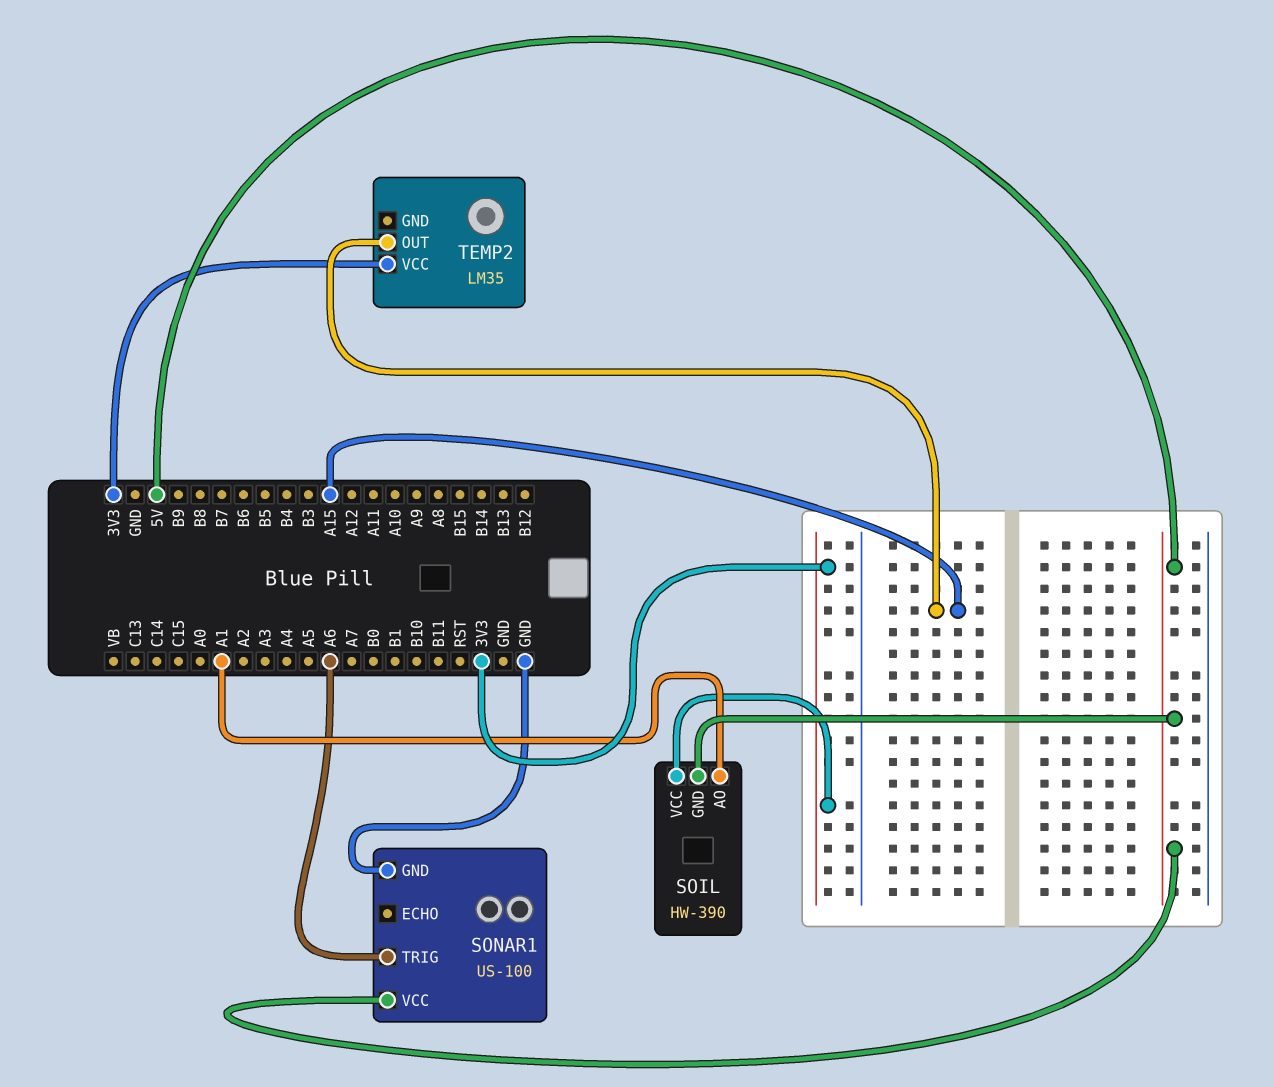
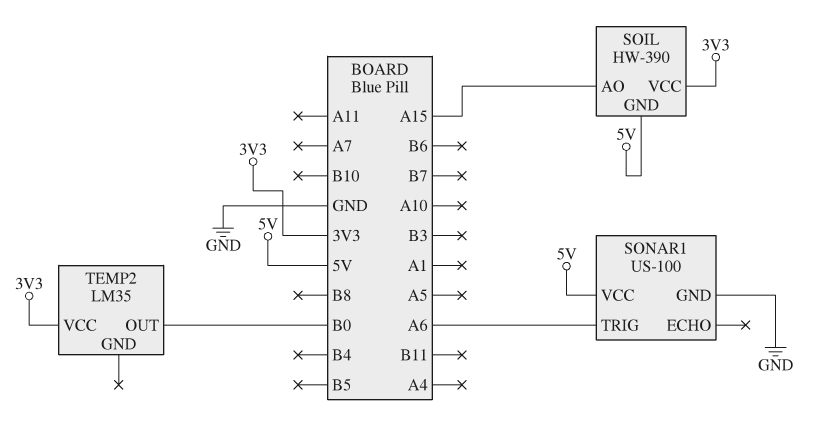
SOIL pin AO: A1 -> A15
TEMP2 pin OUT: A15 -> B0

